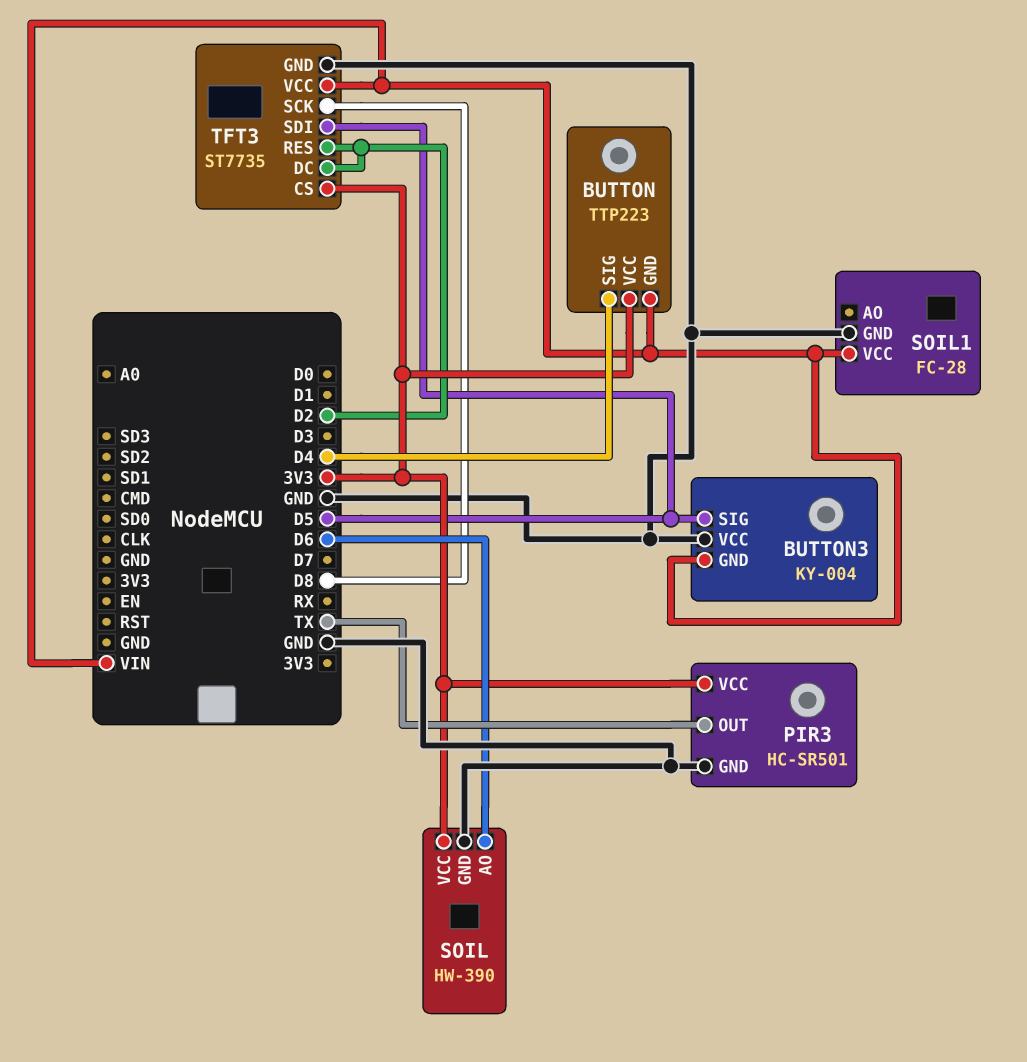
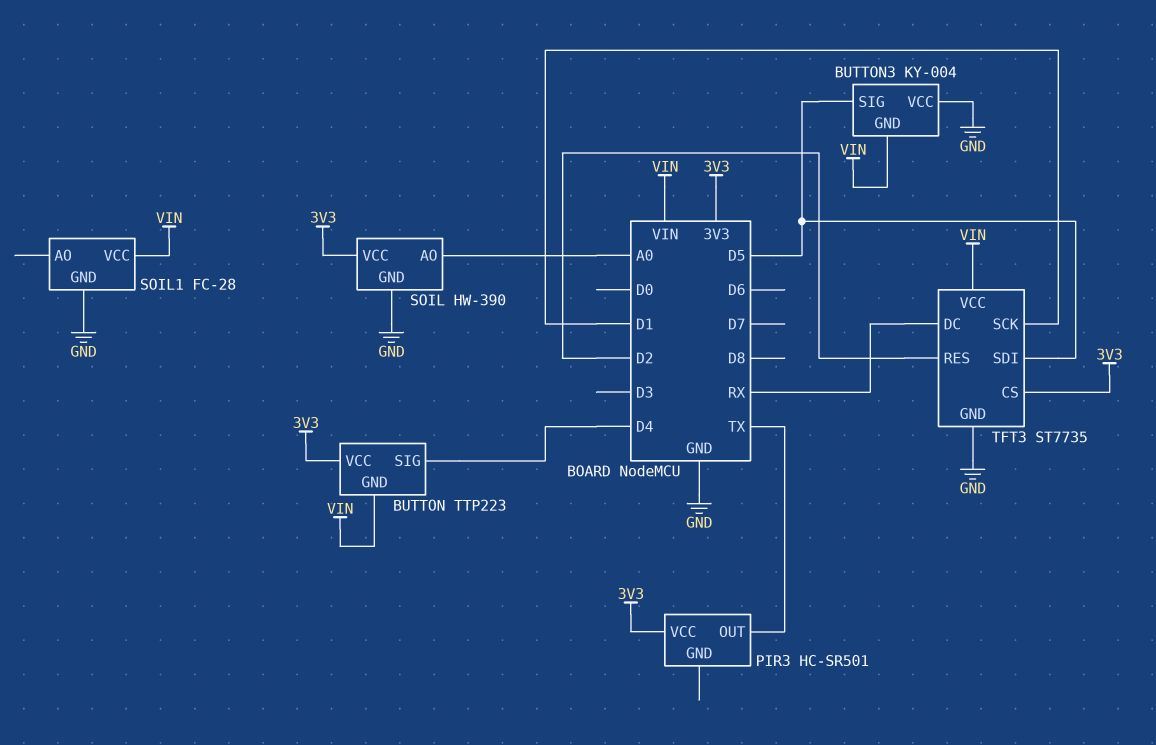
PIR3 pin GND: GND -> none
SOIL pin AO: D6 -> A0
TFT3 pin DC: D2 -> RX
TFT3 pin SCK: D8 -> D1

